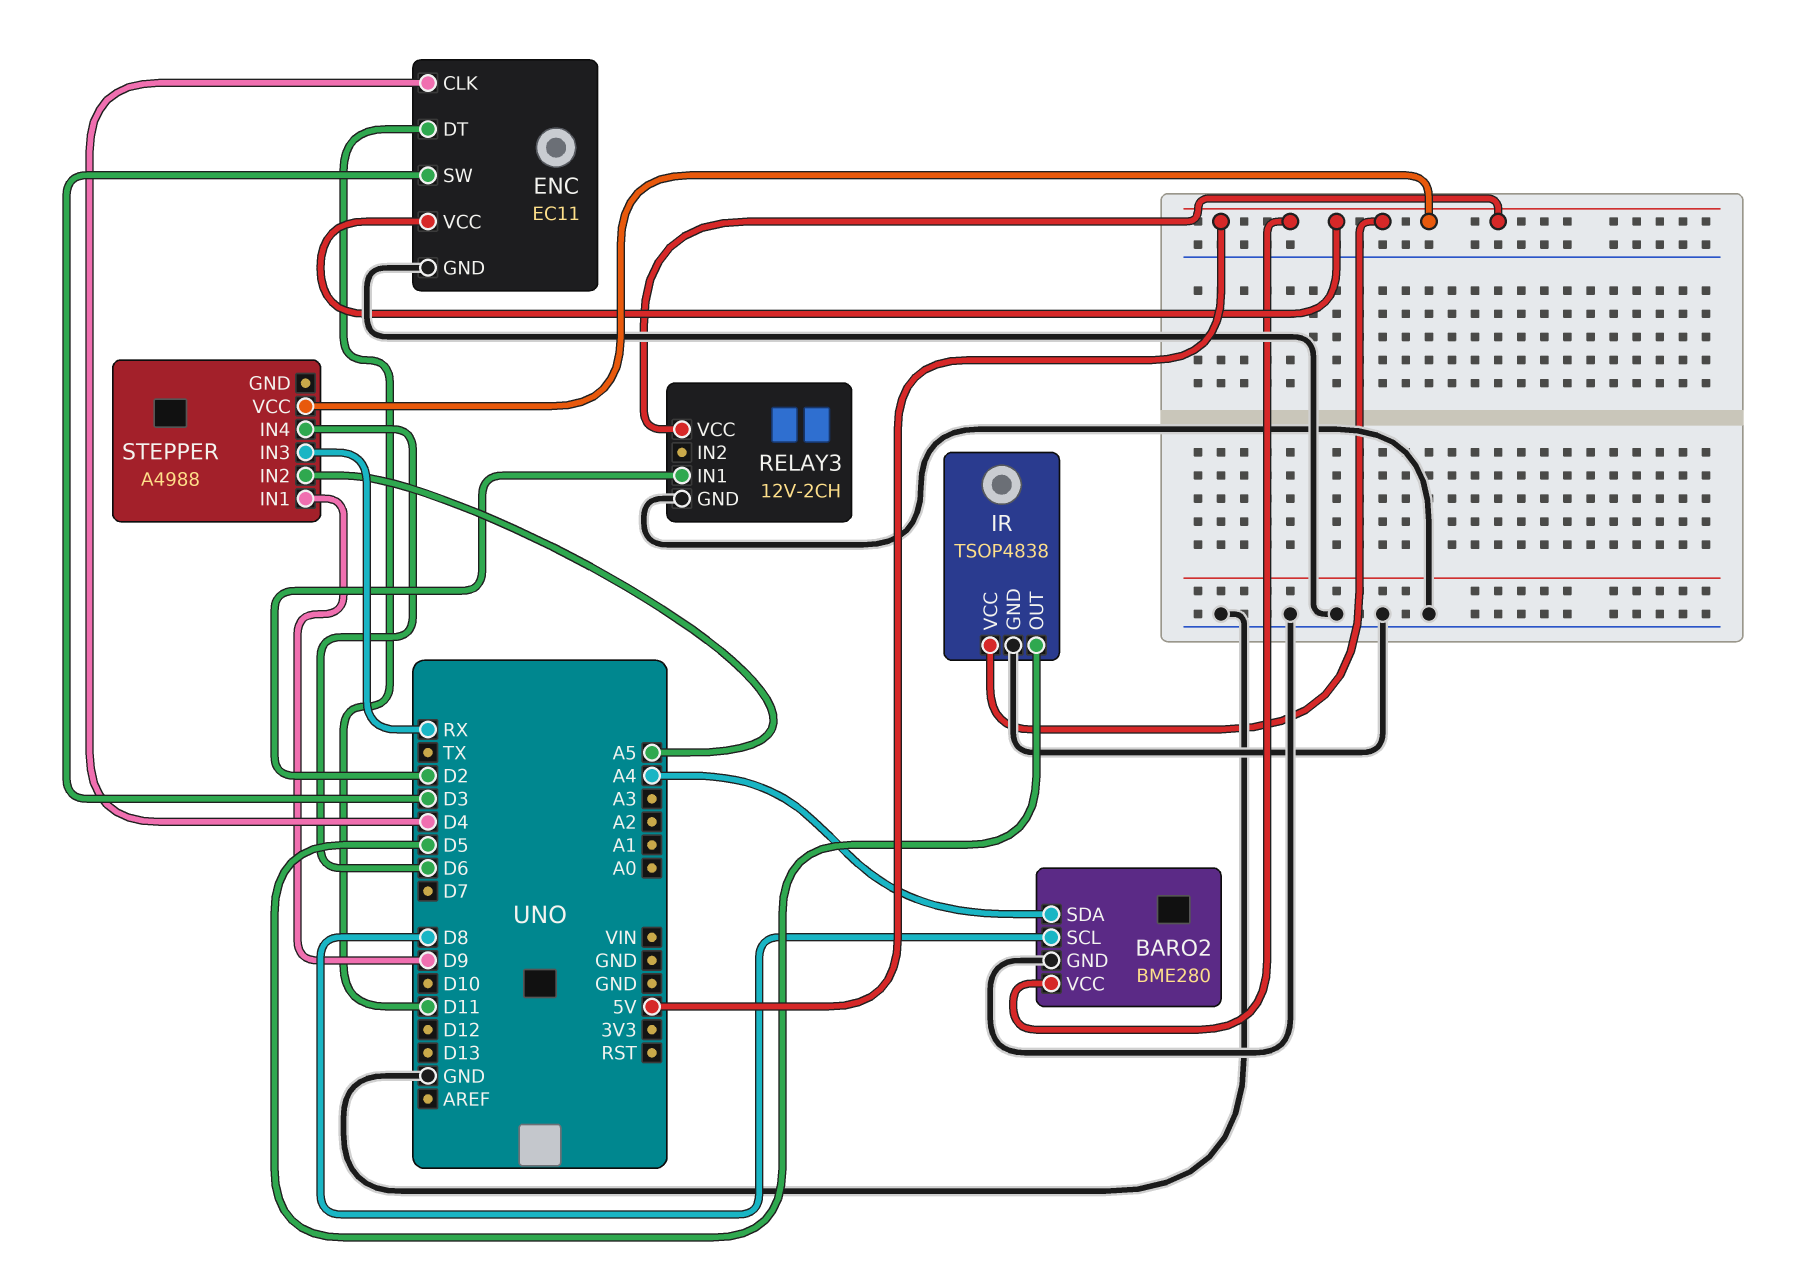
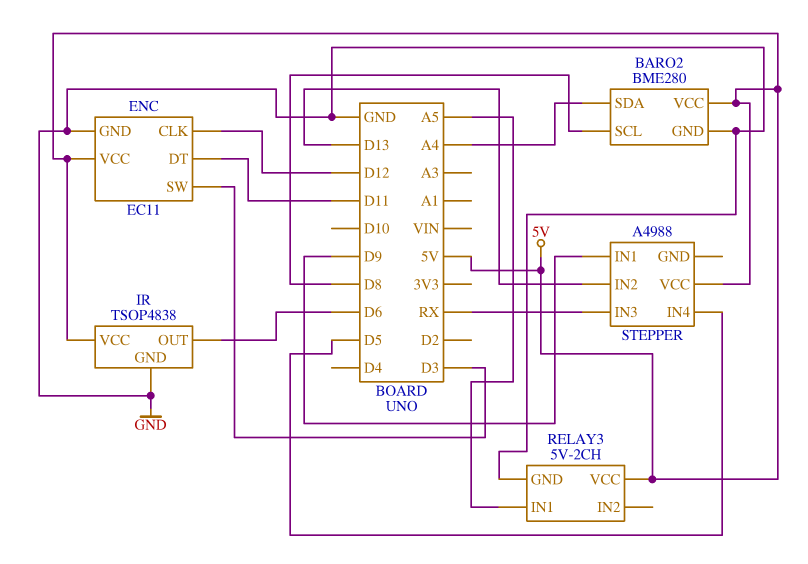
ENC pin CLK: D4 -> D12
IR pin OUT: D5 -> D6
RELAY3: 12V-2CH -> 5V-2CH
RELAY3 pin IN1: D2 -> A5
STEPPER pin IN2: A5 -> D13
STEPPER pin IN4: D6 -> D5

